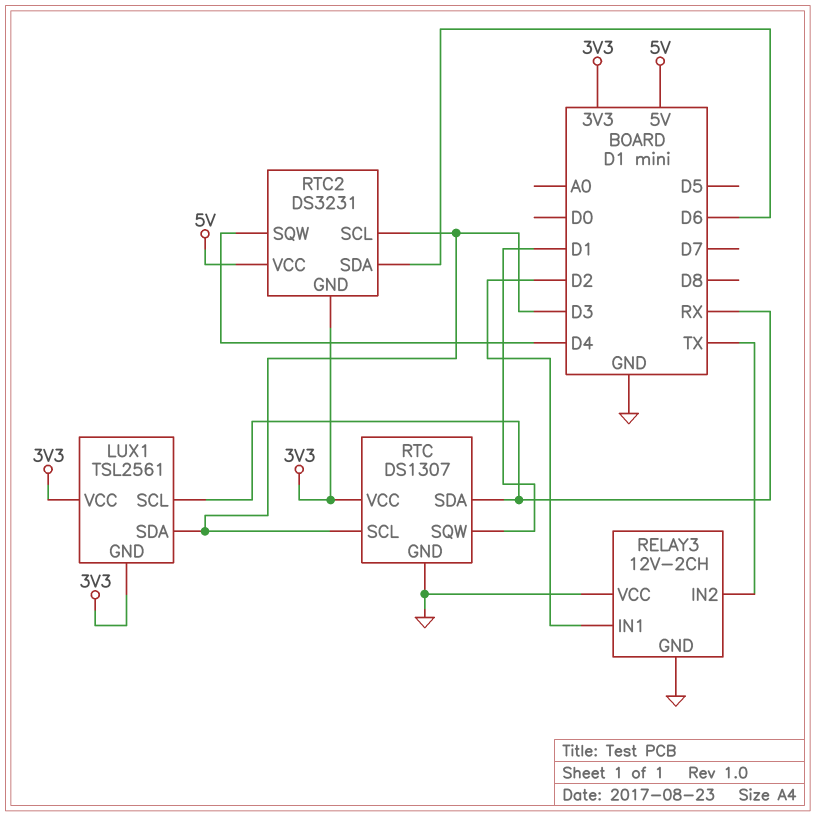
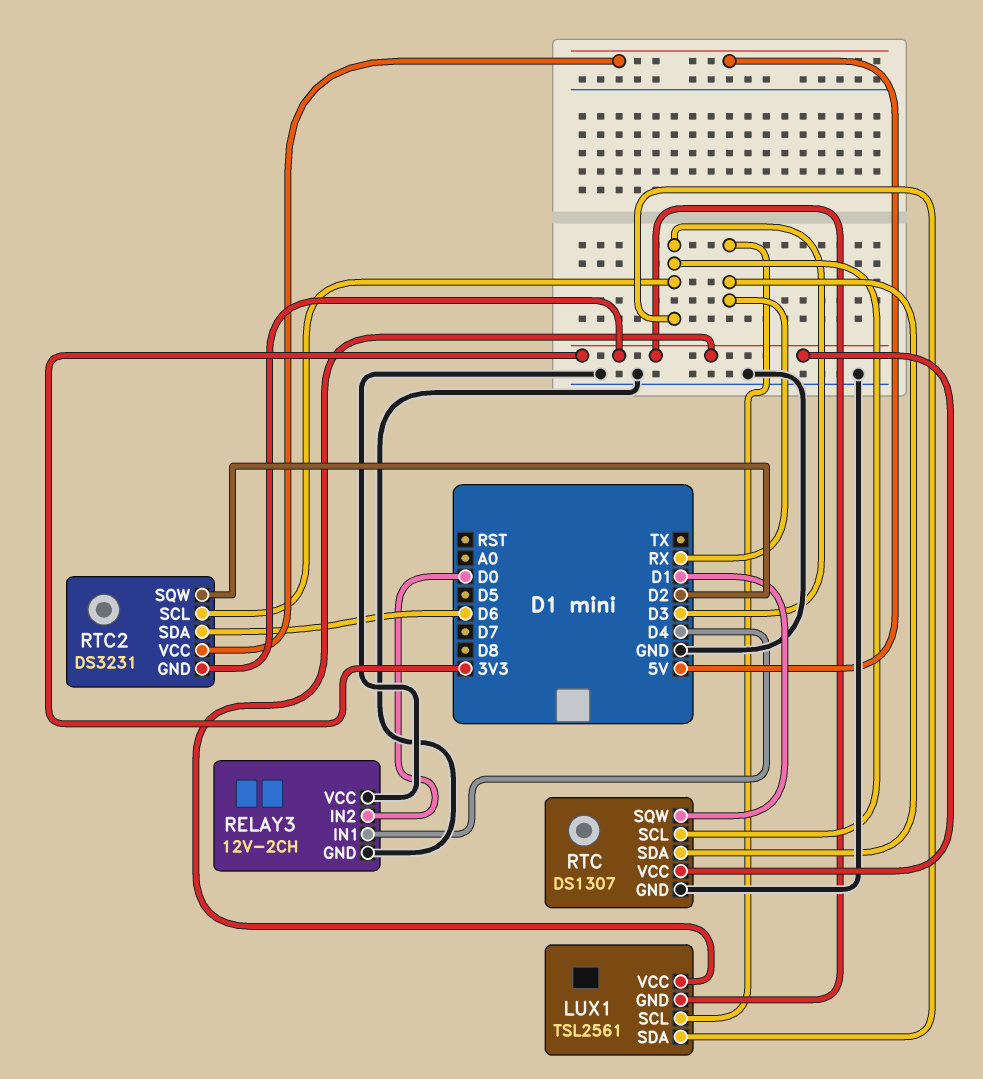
RELAY3 pin IN1: D2 -> D4
RELAY3 pin IN2: TX -> D0
RTC2 pin SQW: D4 -> D2

